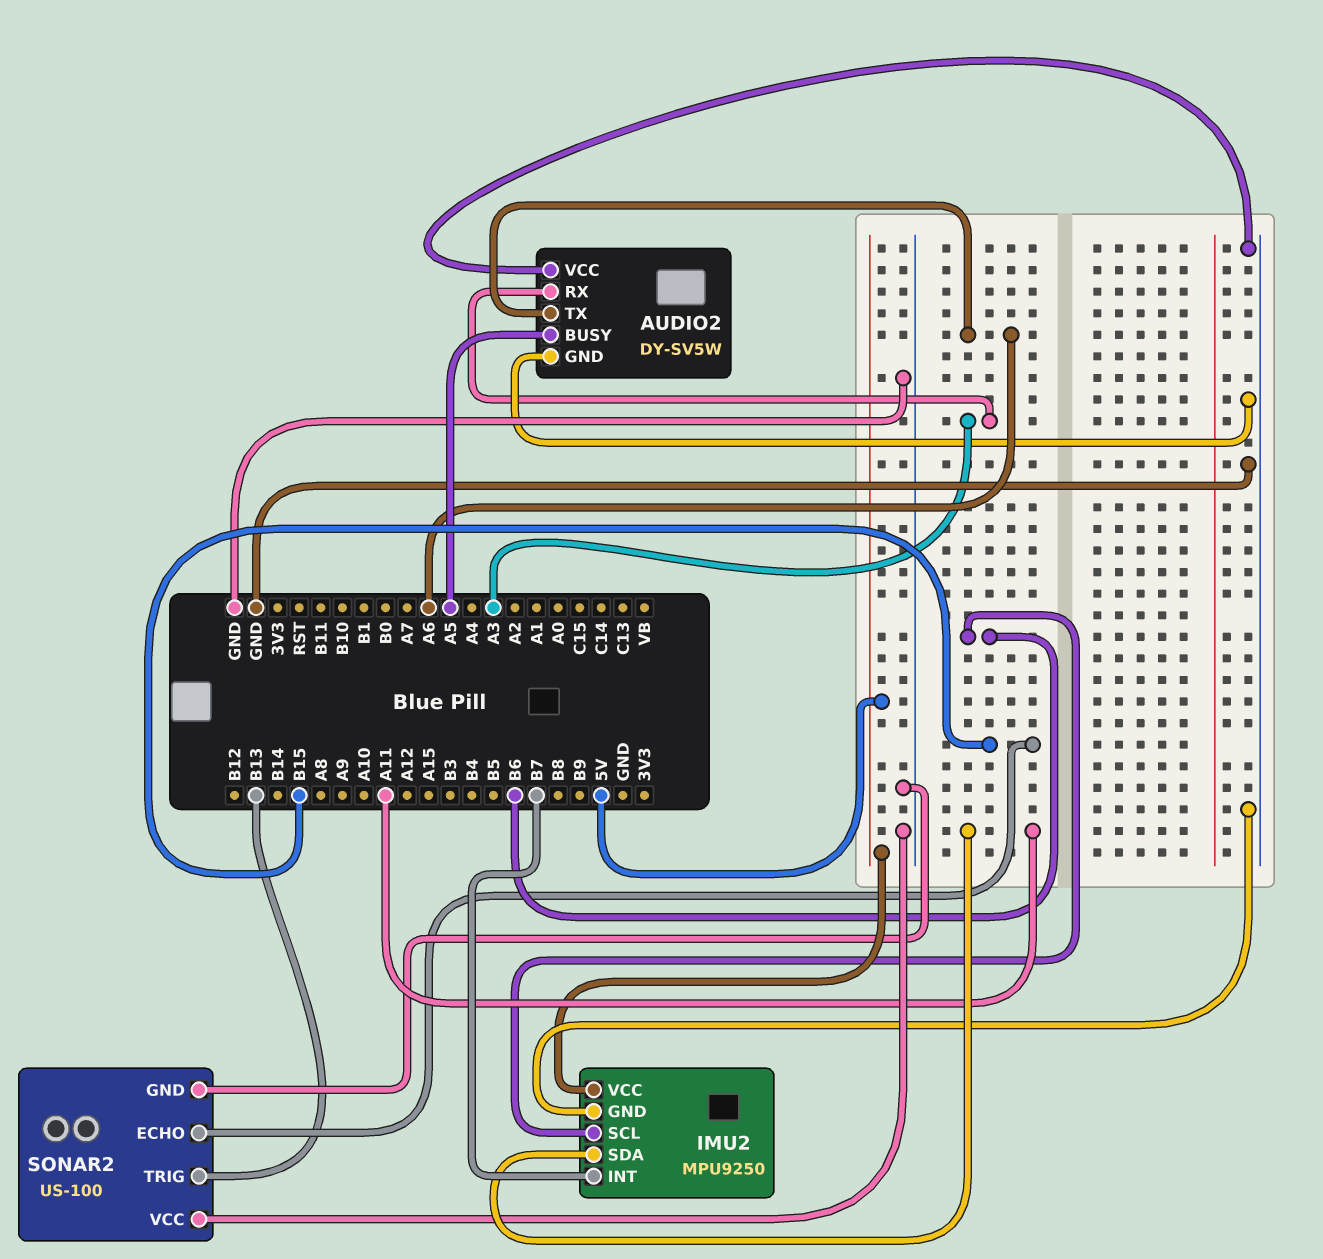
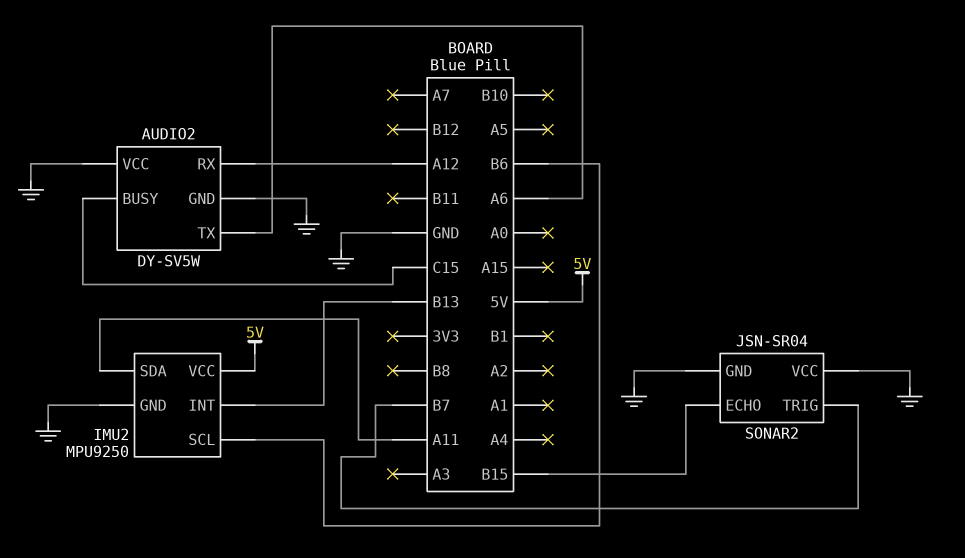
AUDIO2 pin BUSY: A5 -> C15
AUDIO2 pin RX: A3 -> A12
IMU2 pin INT: B7 -> B13
SONAR2: US-100 -> JSN-SR04
SONAR2 pin TRIG: B13 -> B7

